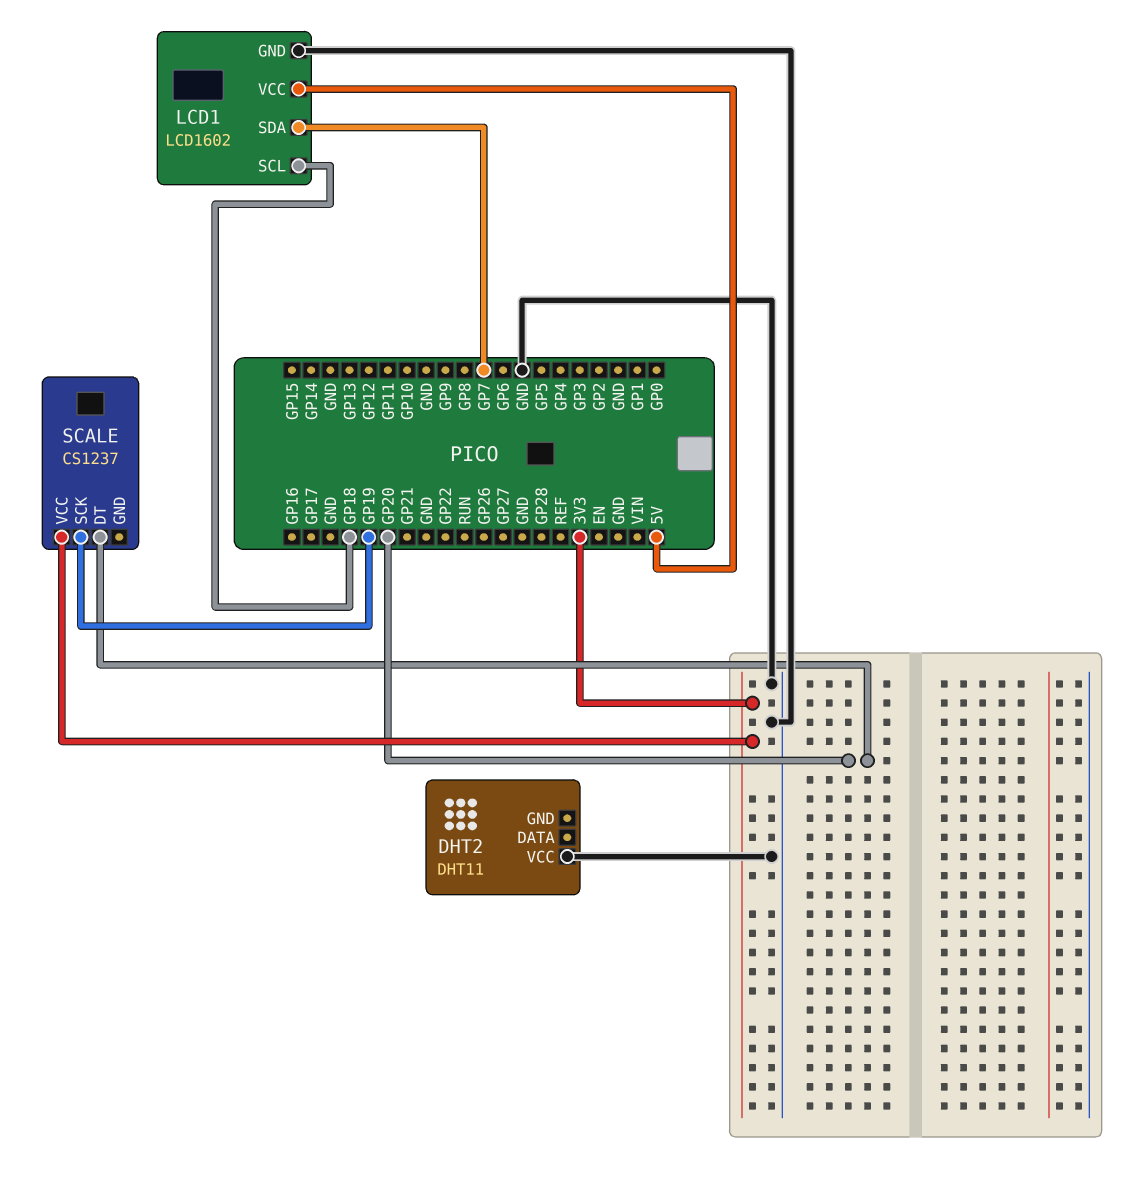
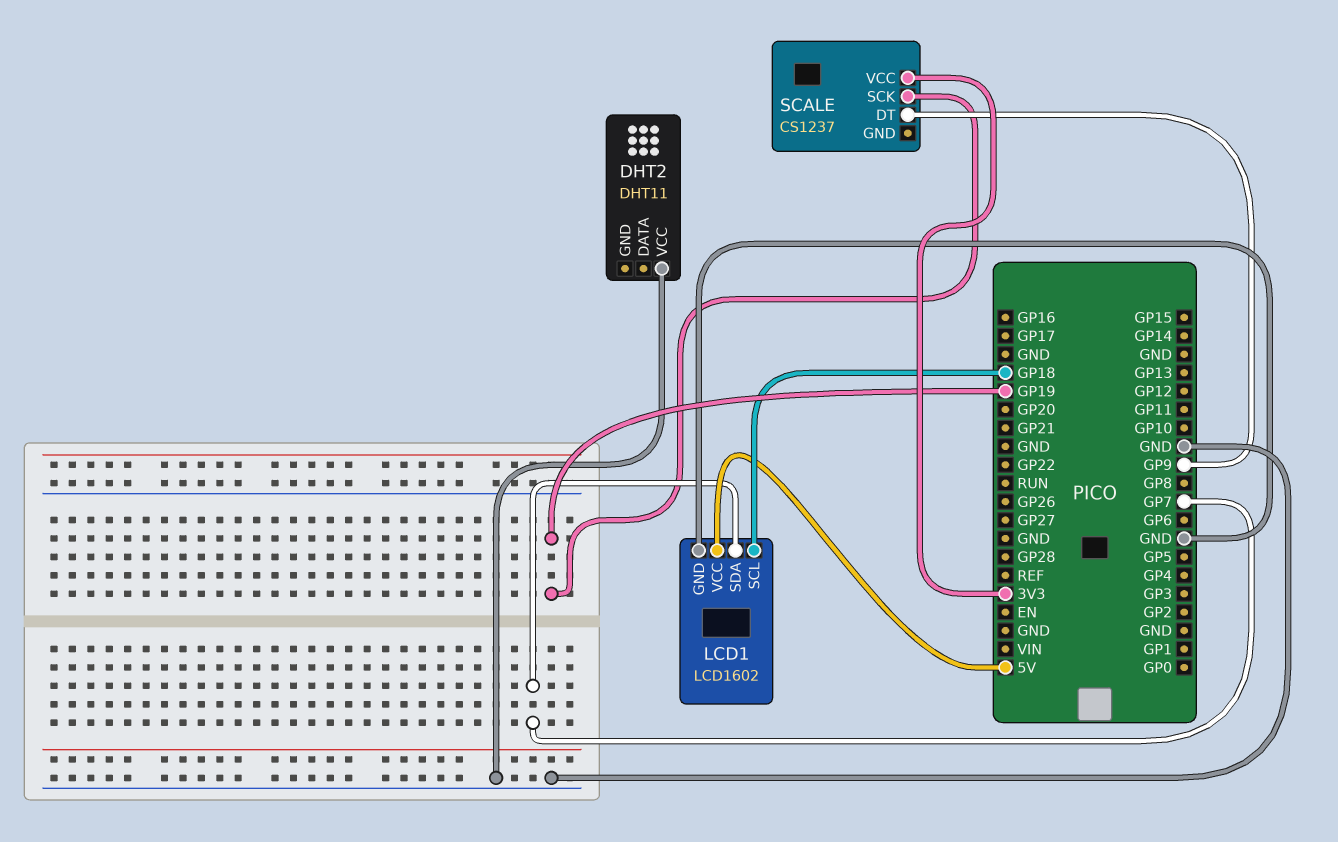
SCALE pin DT: GP20 -> GP9

